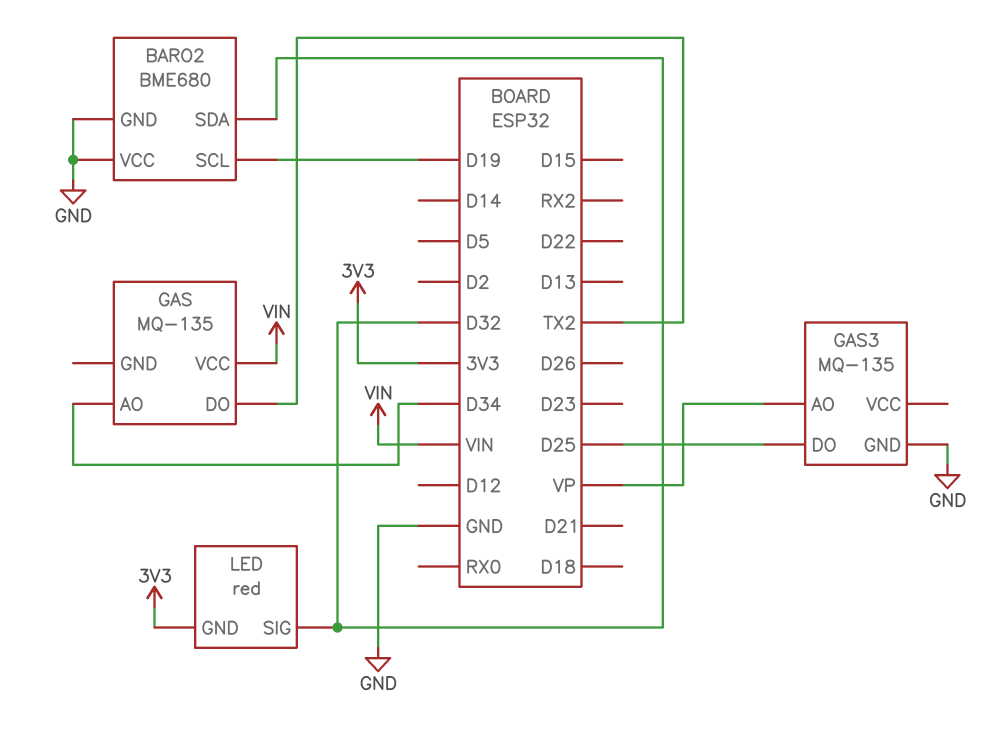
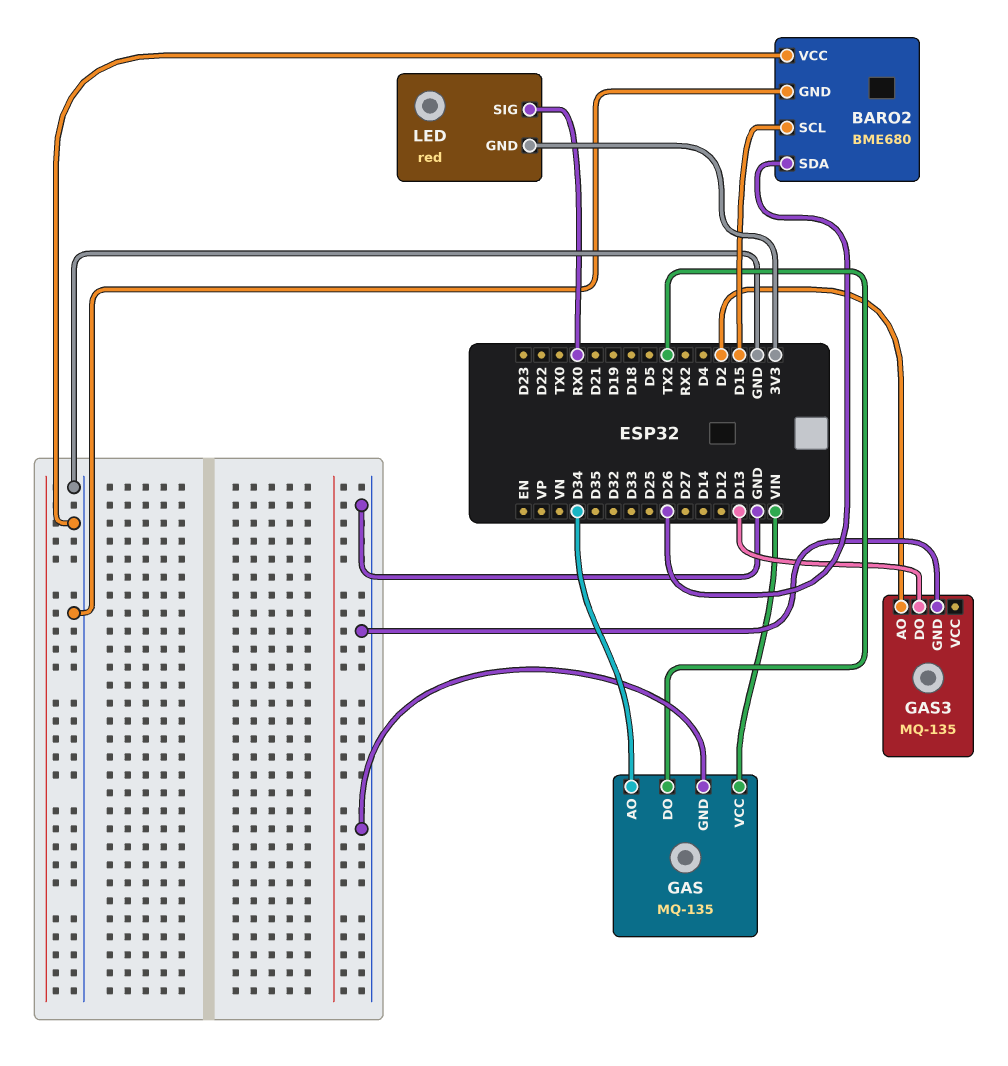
BARO2 pin SCL: D19 -> D15
BARO2 pin SDA: D32 -> D26
GAS pin GND: none -> GND
GAS3 pin AO: VP -> D2
GAS3 pin DO: D25 -> D13
LED pin SIG: D32 -> RX0

